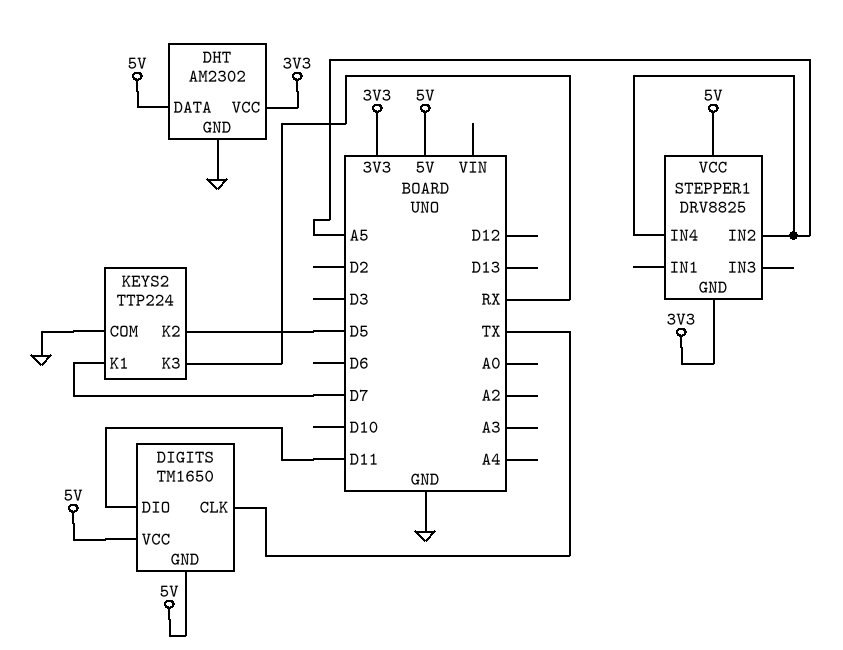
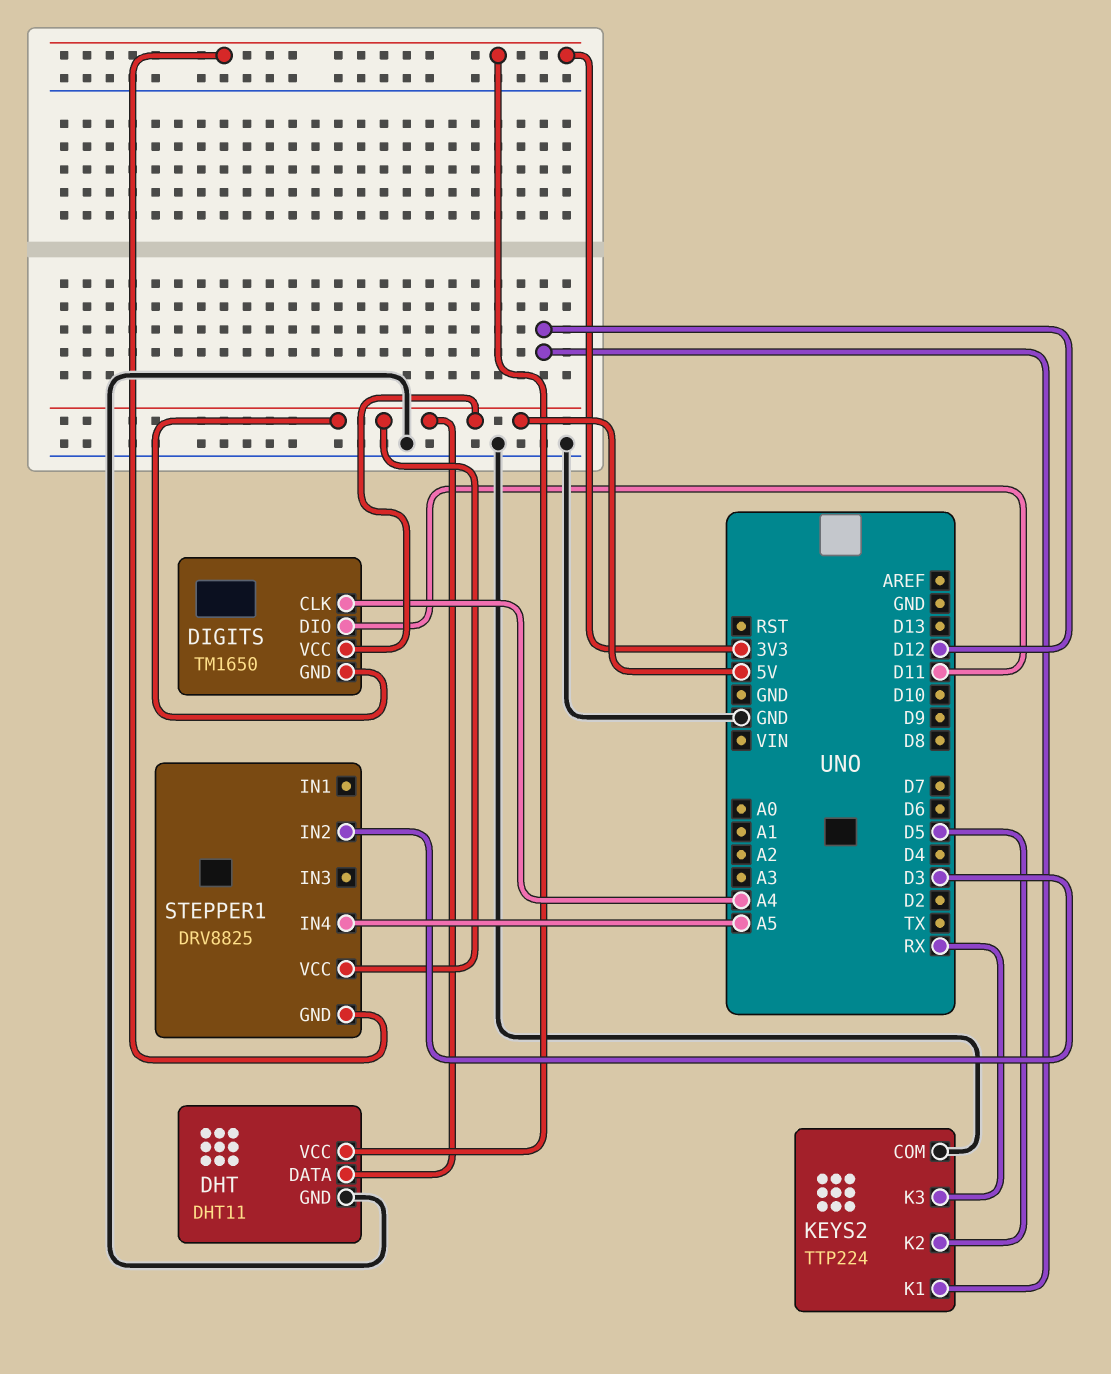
DHT: AM2302 -> DHT11
DIGITS pin CLK: TX -> A4
KEYS2 pin K1: D7 -> D12
STEPPER1 pin IN2: A5 -> D3

